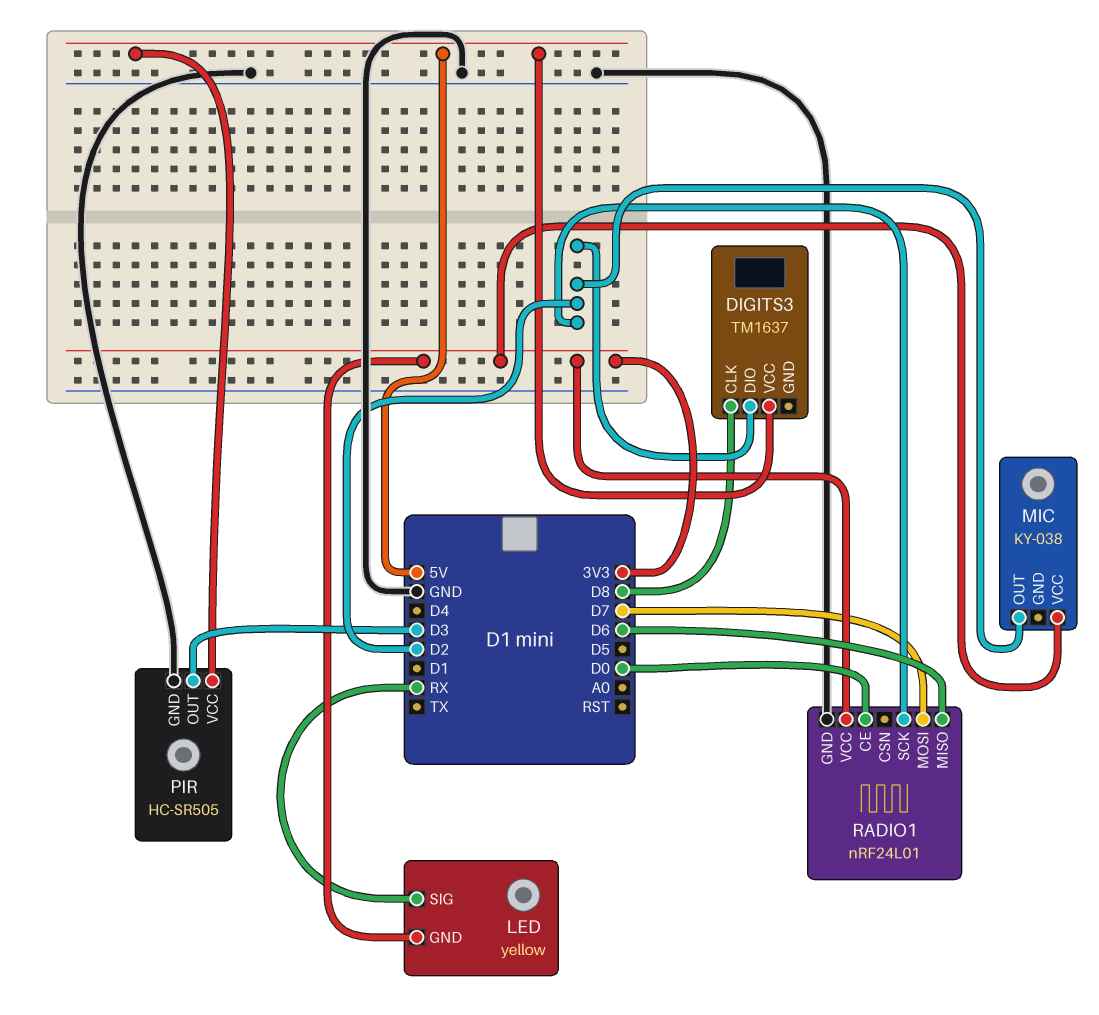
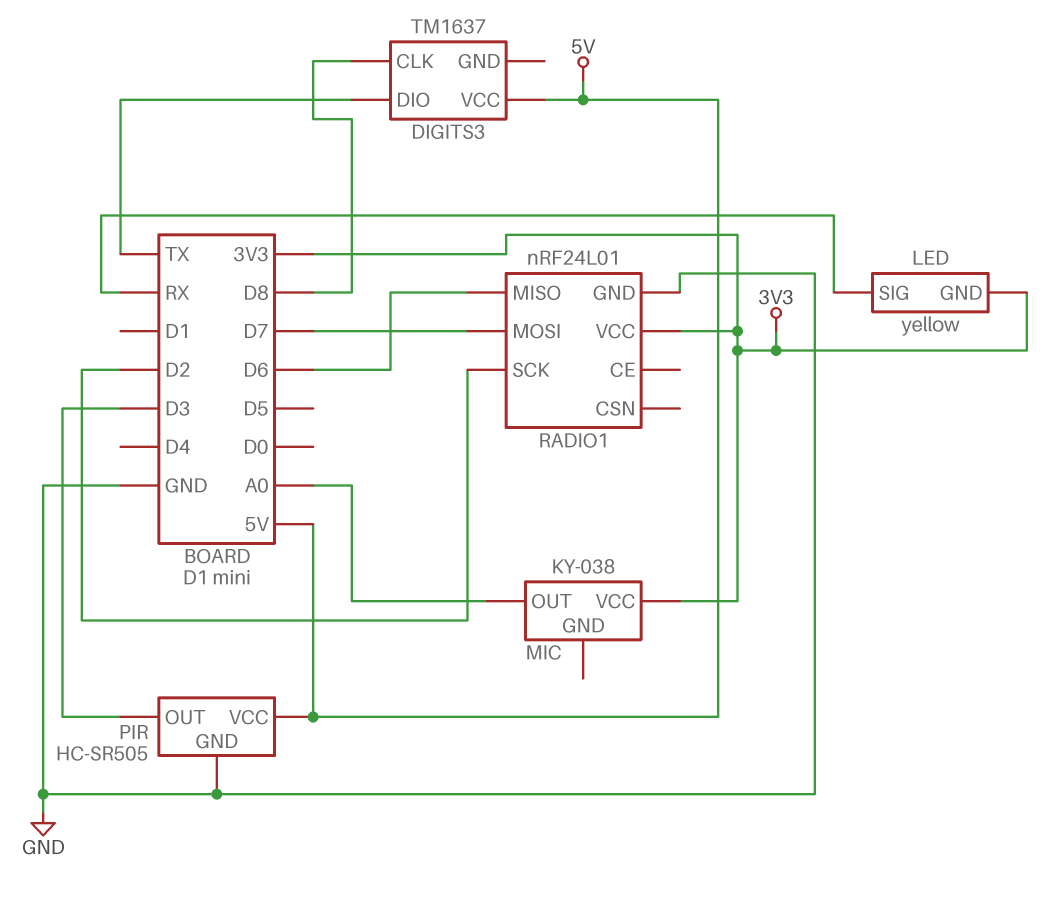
DIGITS3 pin DIO: D2 -> TX
MIC pin OUT: D2 -> A0
RADIO1 pin CE: D0 -> none

